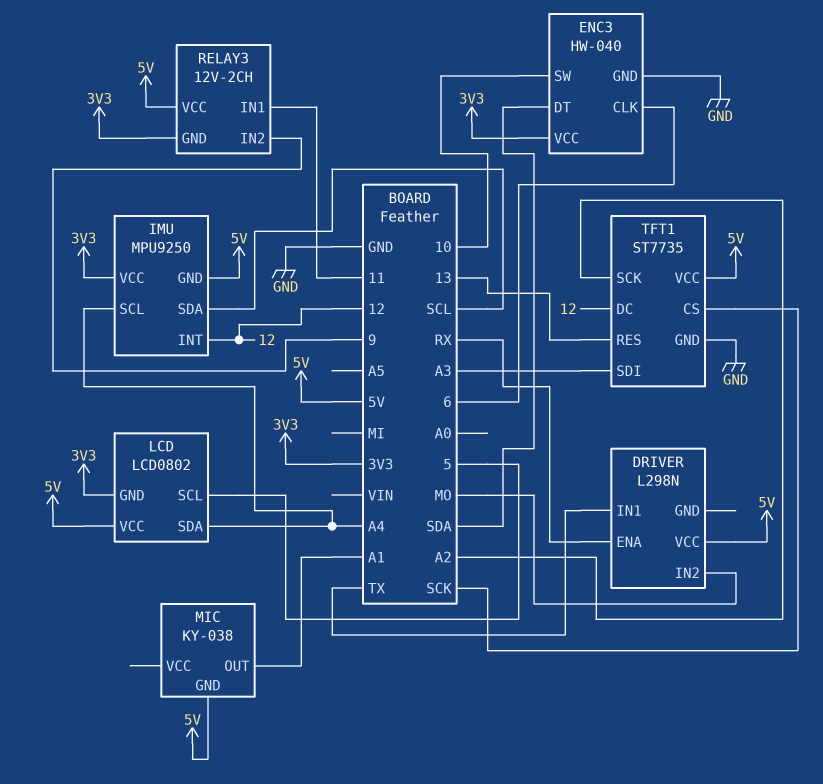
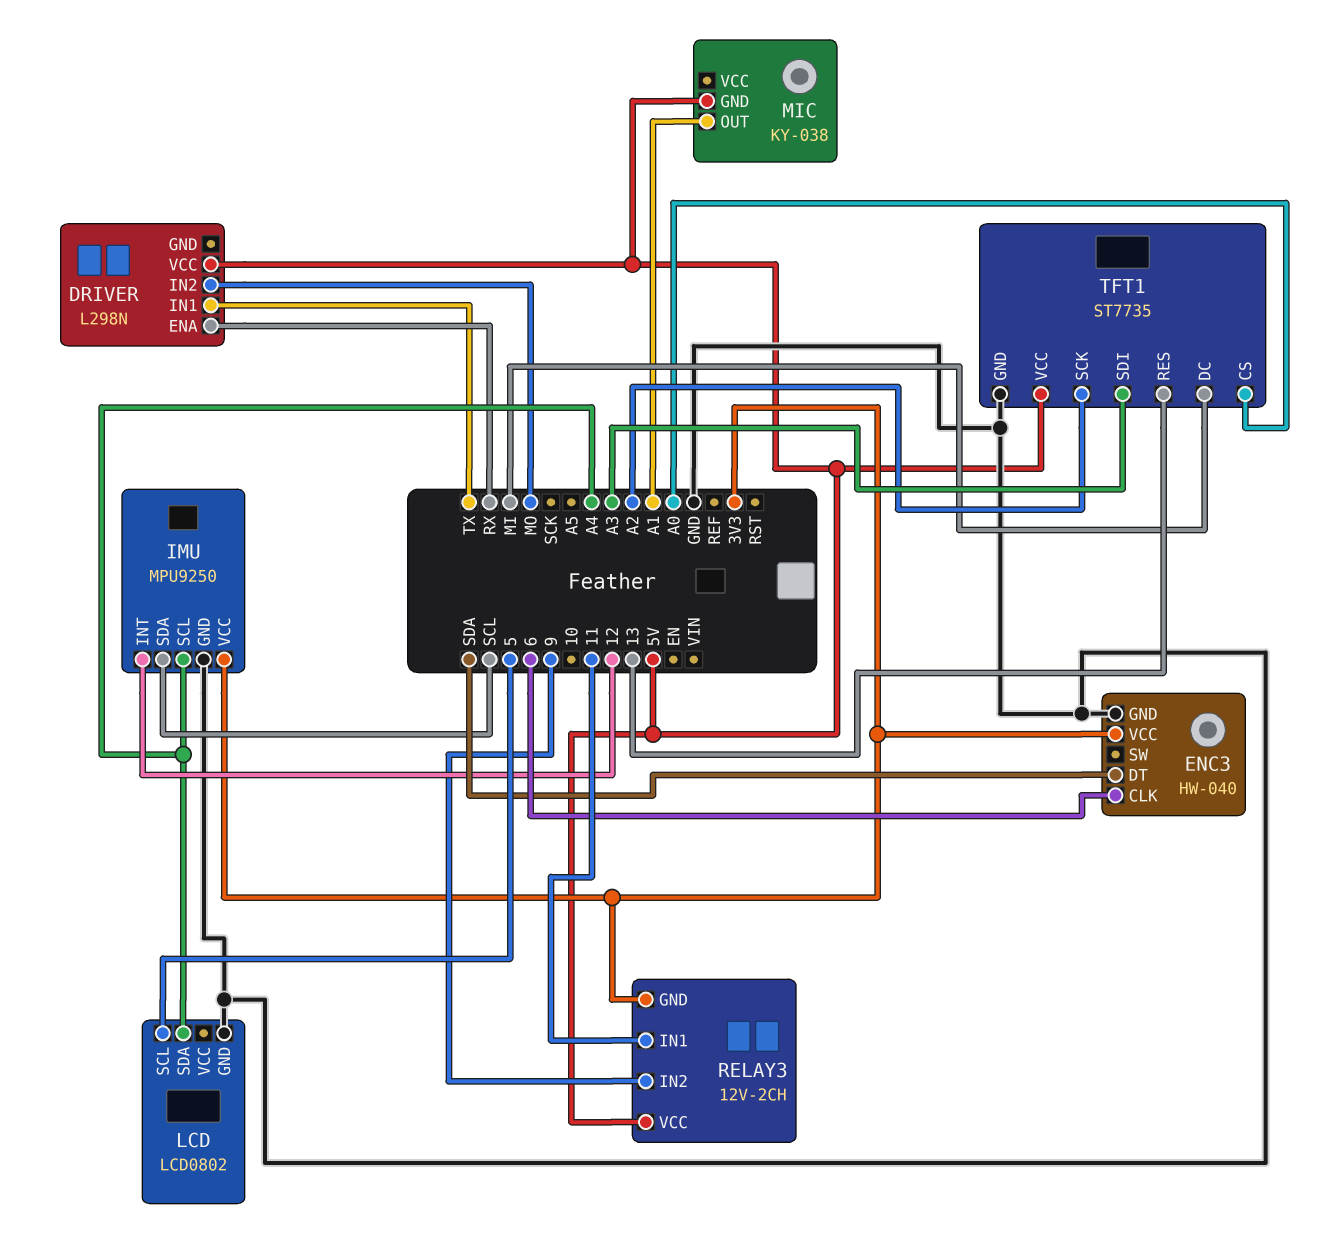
ENC3 pin SW: 10 -> none
IMU pin GND: 5V -> GND
LCD pin GND: 3V3 -> GND
LCD pin VCC: 5V -> none
TFT1 pin CS: SCK -> A0
TFT1 pin DC: 12 -> MI

